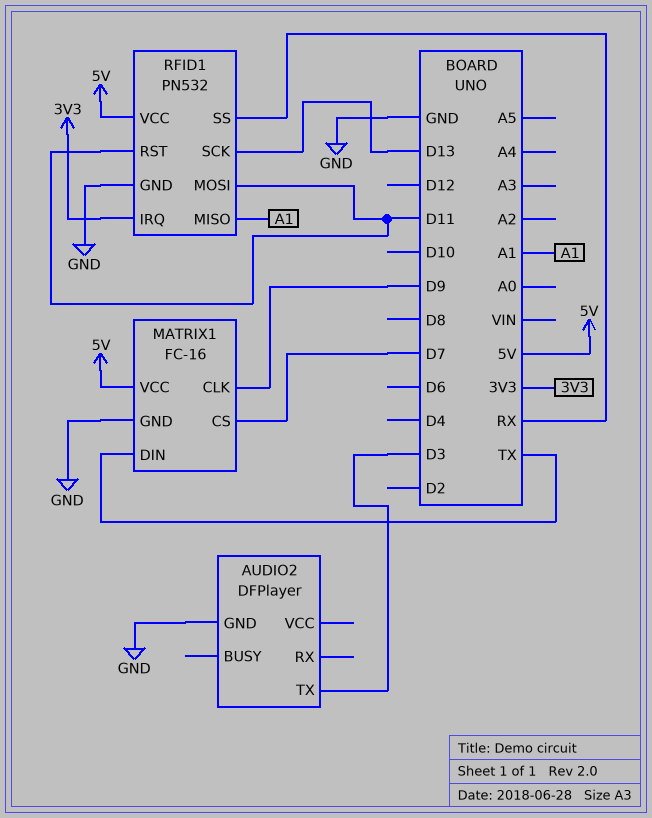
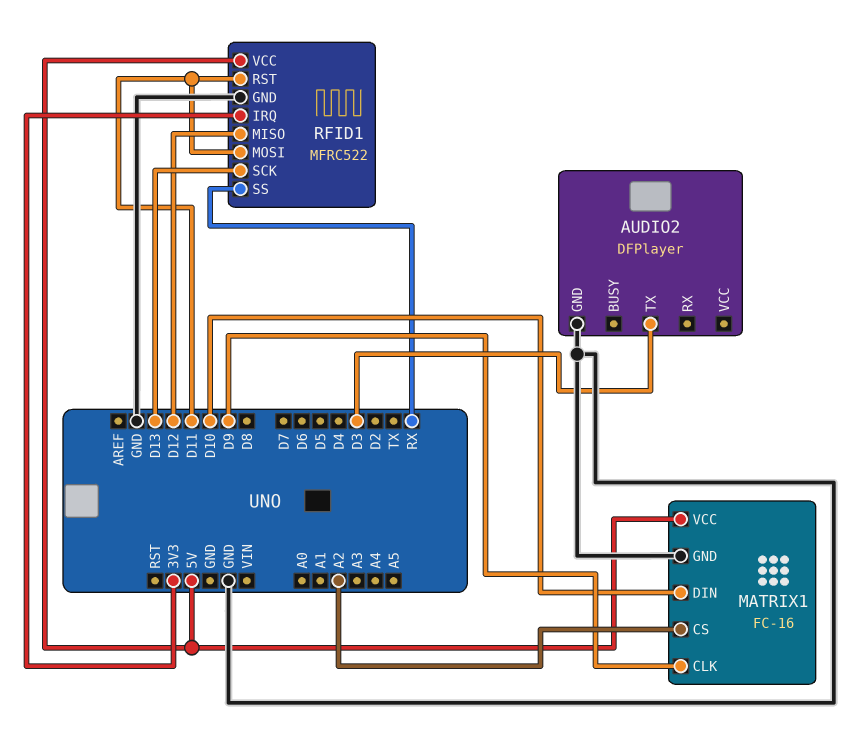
MATRIX1 pin CS: D7 -> A2
MATRIX1 pin DIN: TX -> D10
RFID1: PN532 -> MFRC522
RFID1 pin MISO: A1 -> D12

